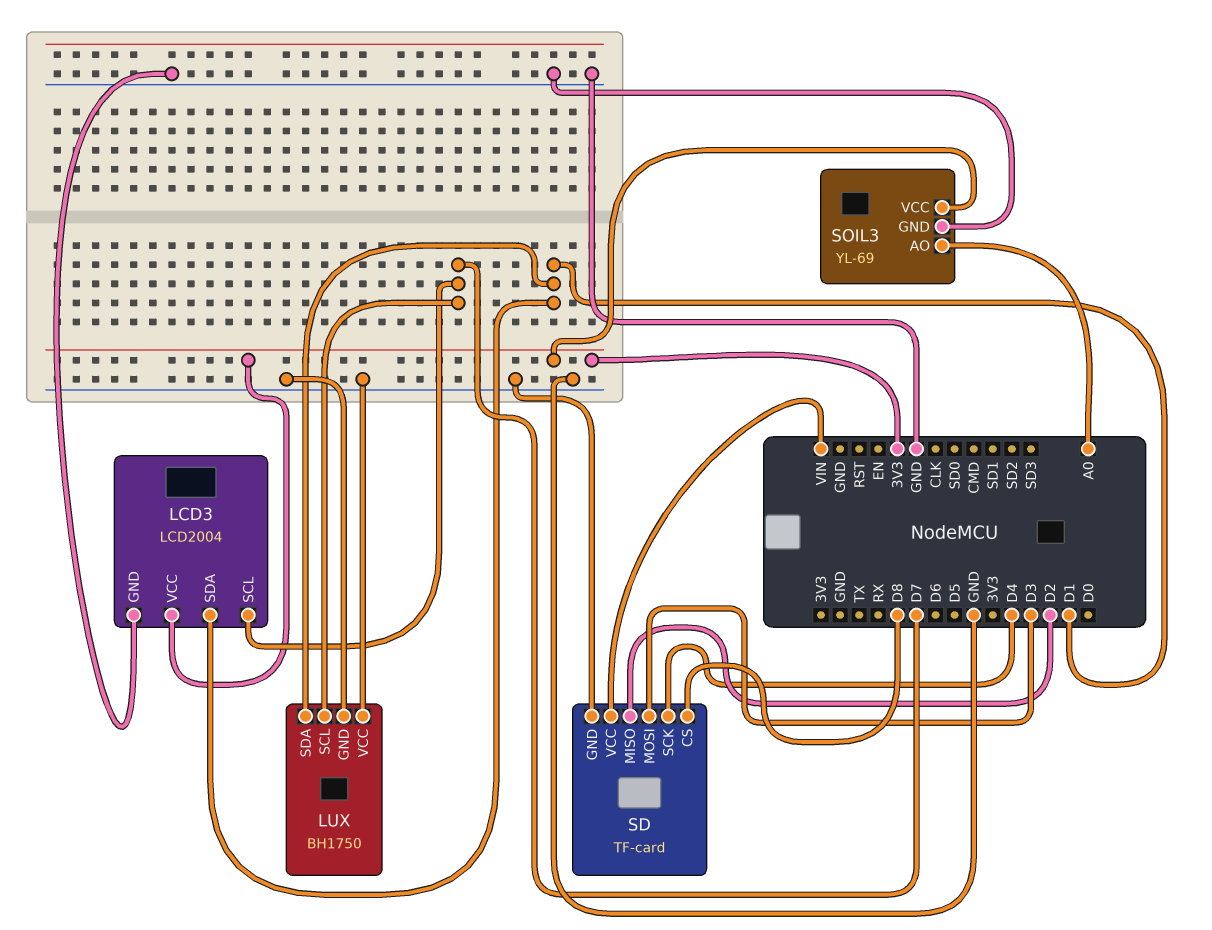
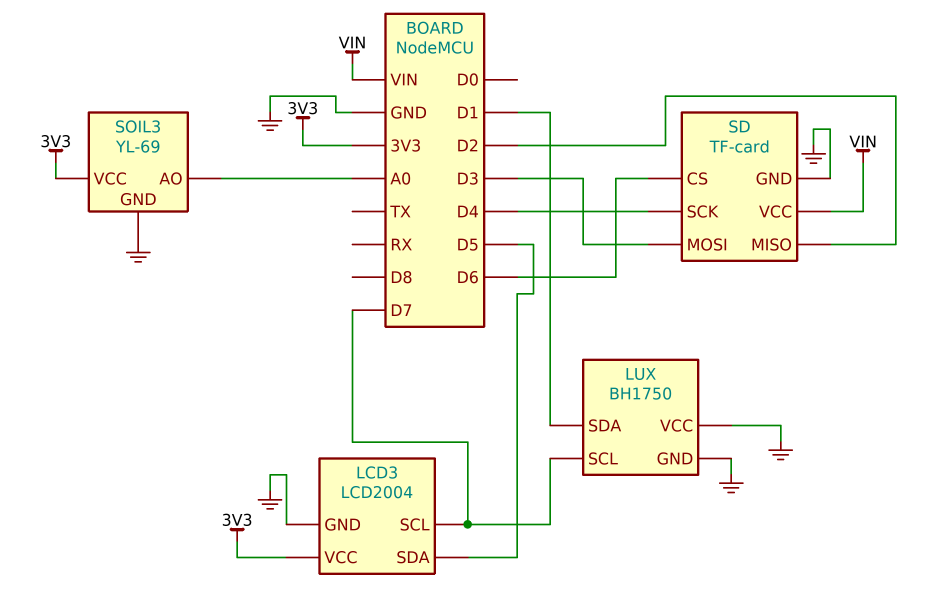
LCD3 pin SDA: D1 -> D5
SD pin CS: D8 -> D6

